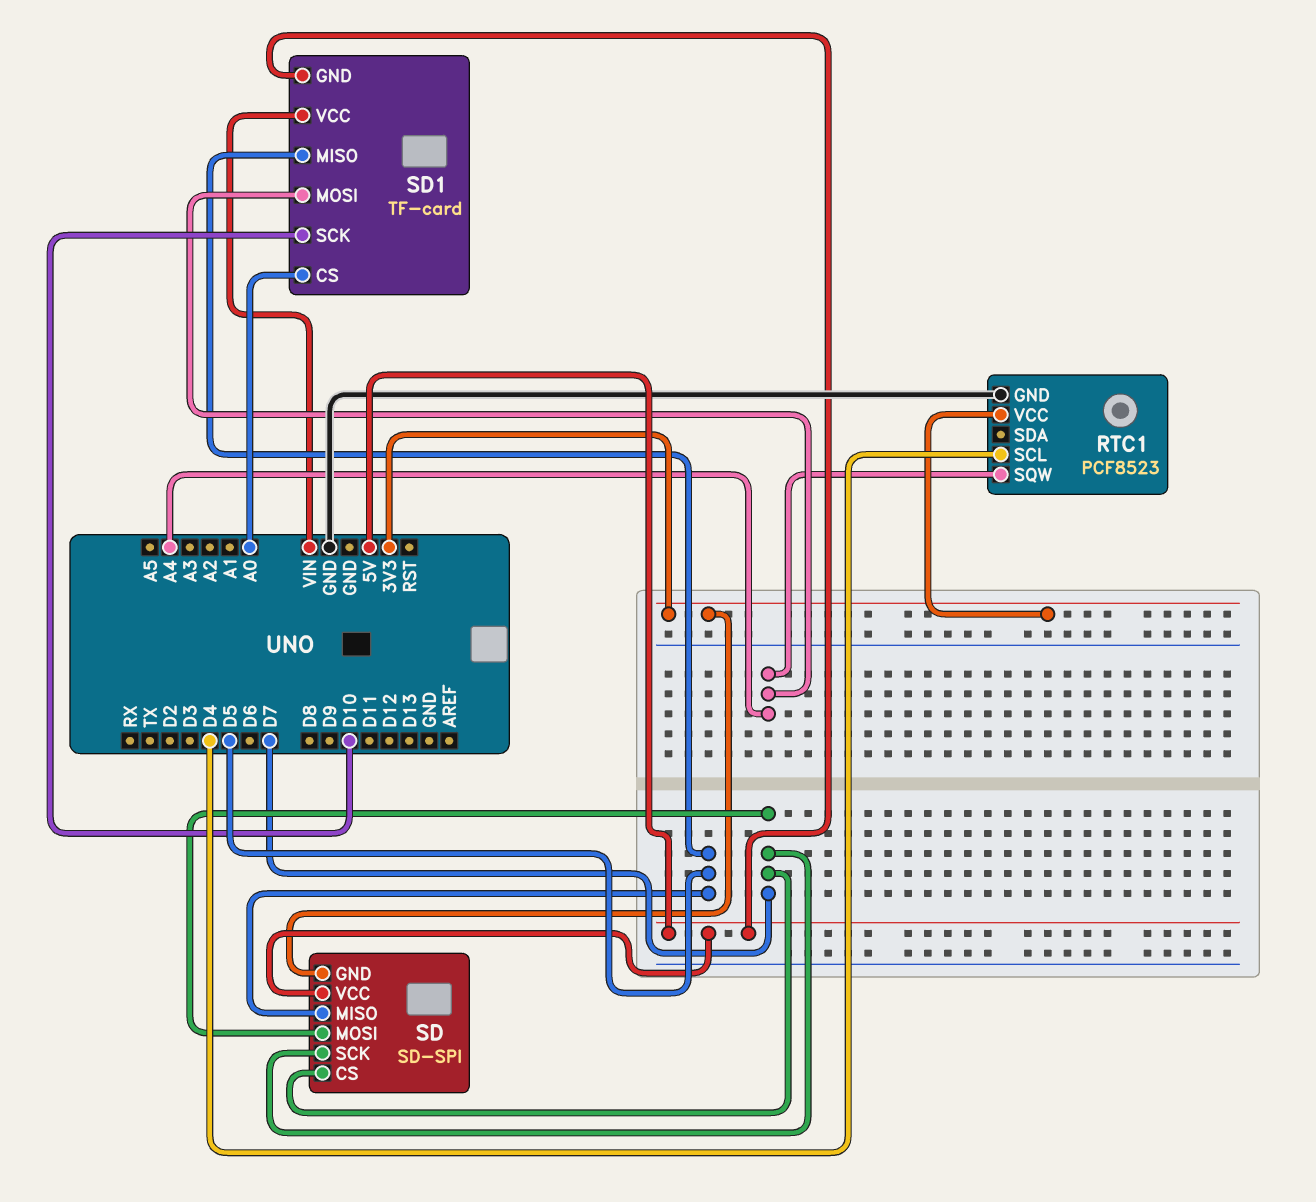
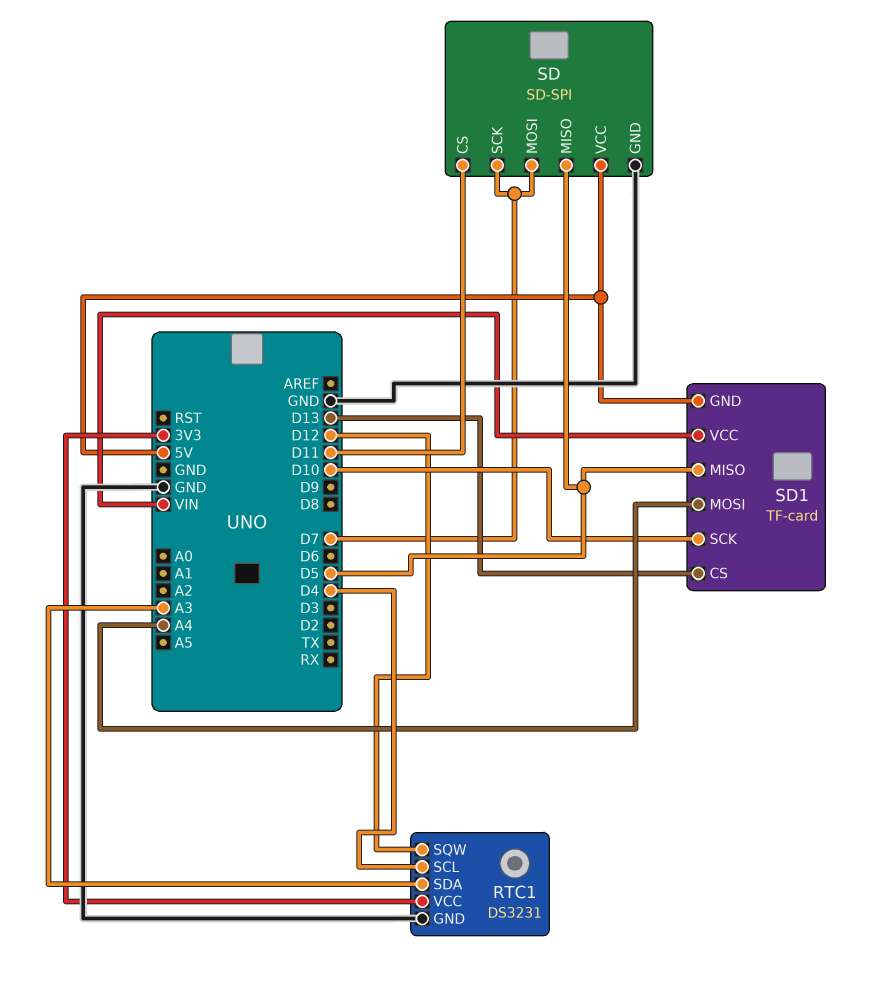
RTC1: PCF8523 -> DS3231
RTC1 pin SDA: none -> A3
RTC1 pin SQW: A4 -> D12
SD pin CS: D7 -> D11
SD pin GND: 3V3 -> GND
SD1 pin CS: A0 -> D13

